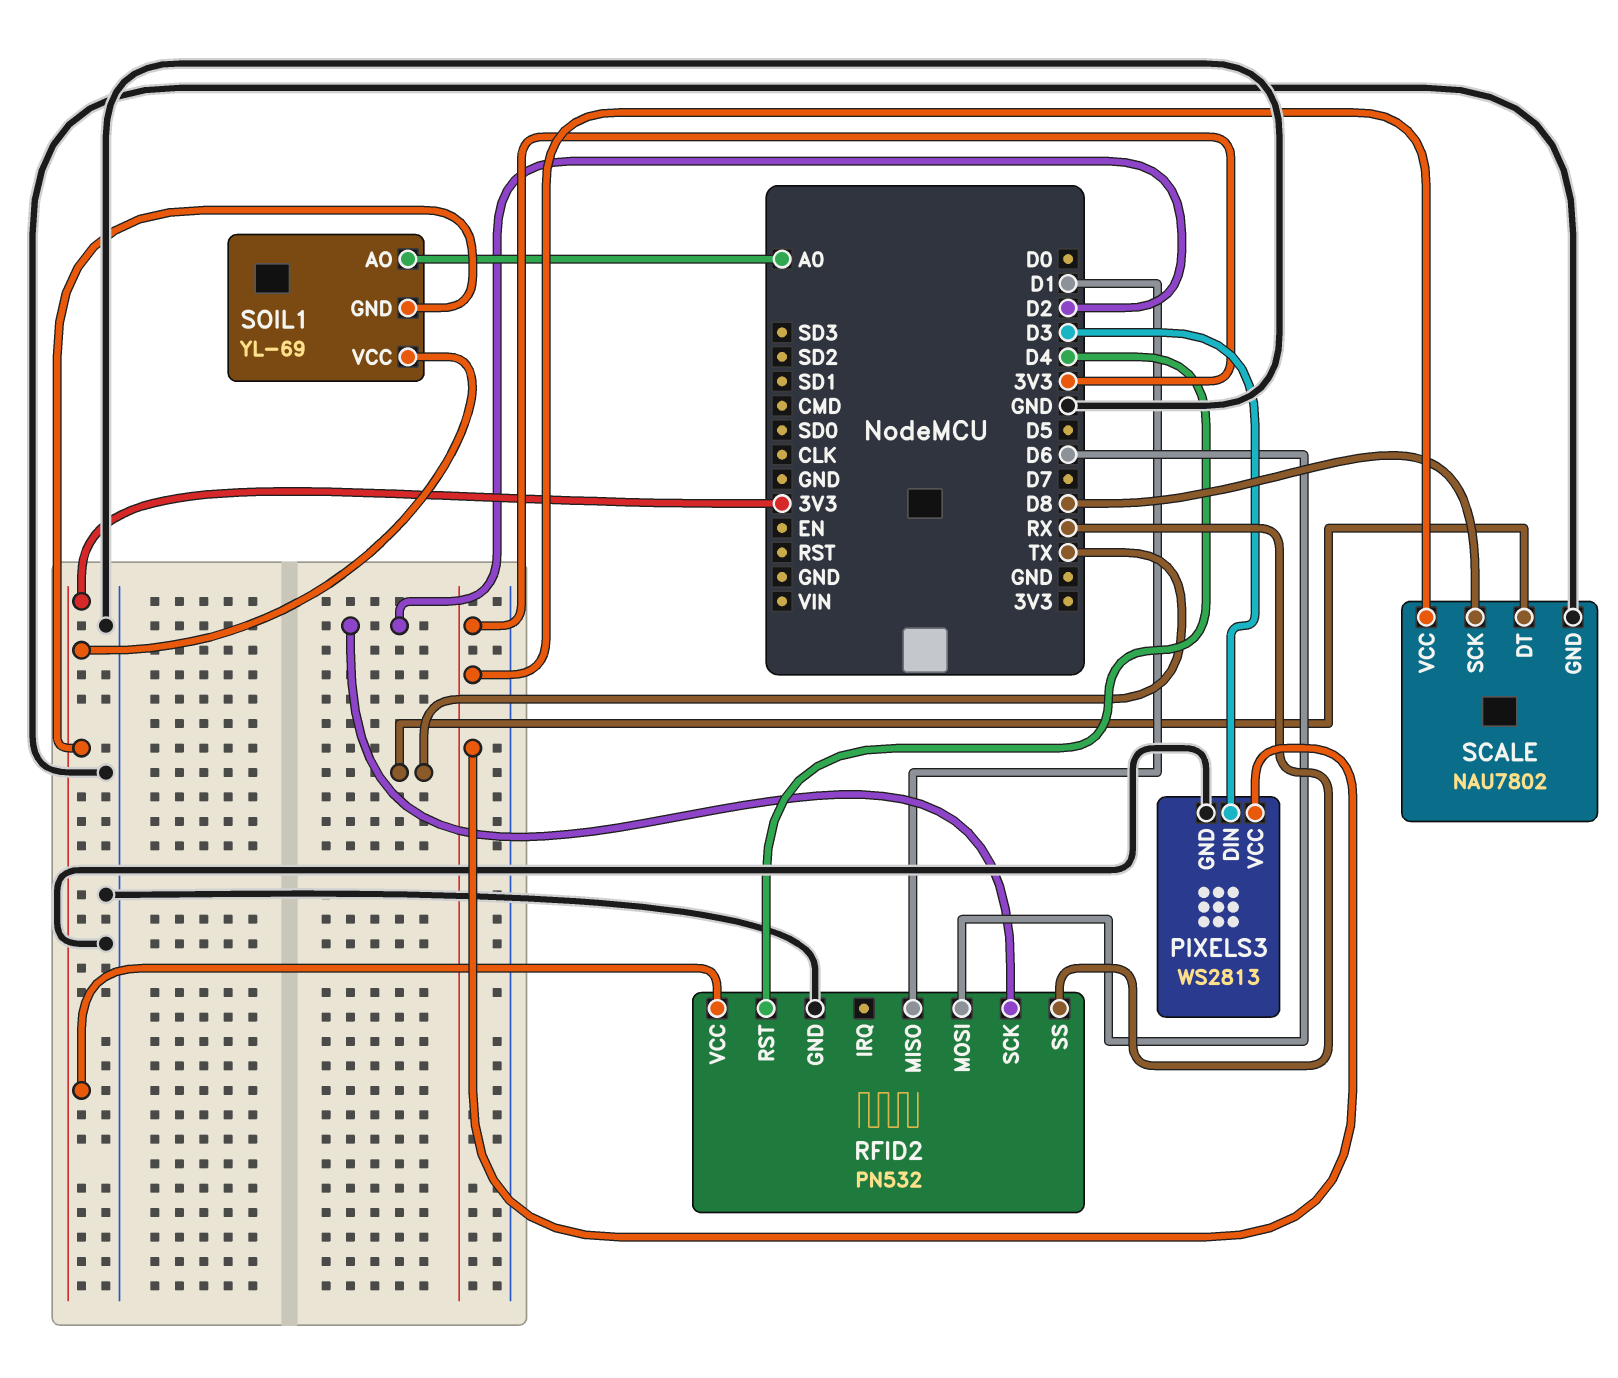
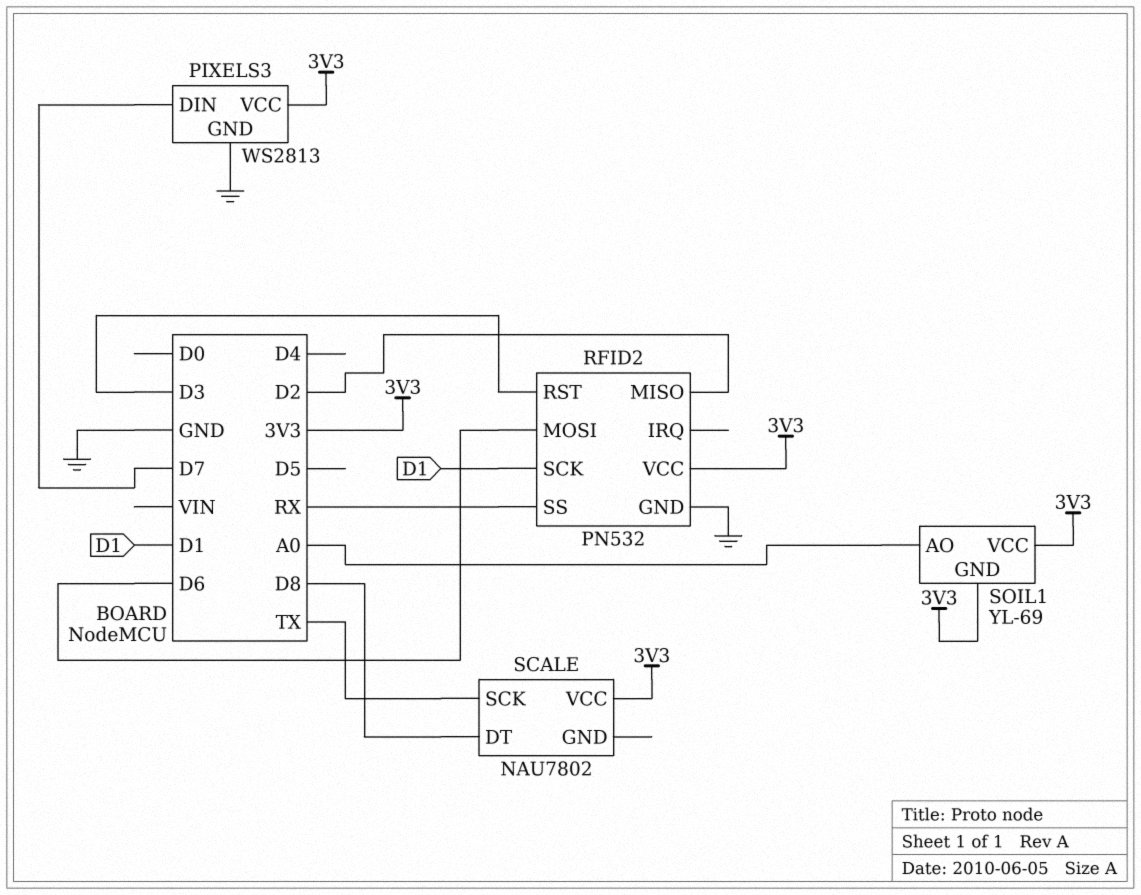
PIXELS3 pin DIN: D3 -> D7
RFID2 pin MISO: D1 -> D2
RFID2 pin RST: D4 -> D3
RFID2 pin SCK: D2 -> D1
SCALE pin DT: TX -> D8
SCALE pin GND: GND -> none
SCALE pin SCK: D8 -> TX

